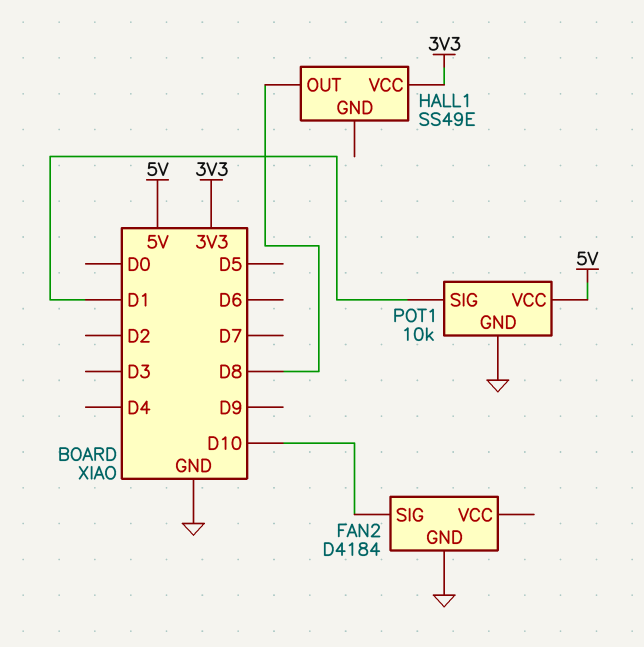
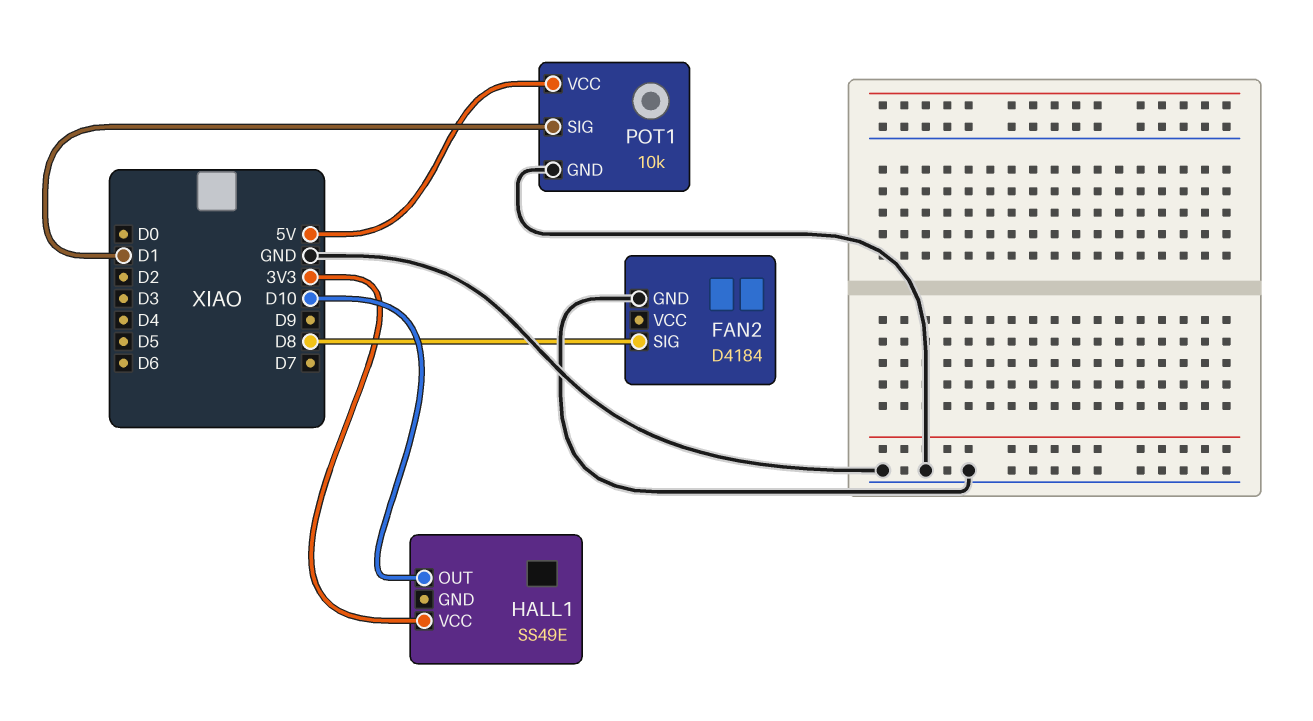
FAN2 pin SIG: D10 -> D8
HALL1 pin OUT: D8 -> D10

